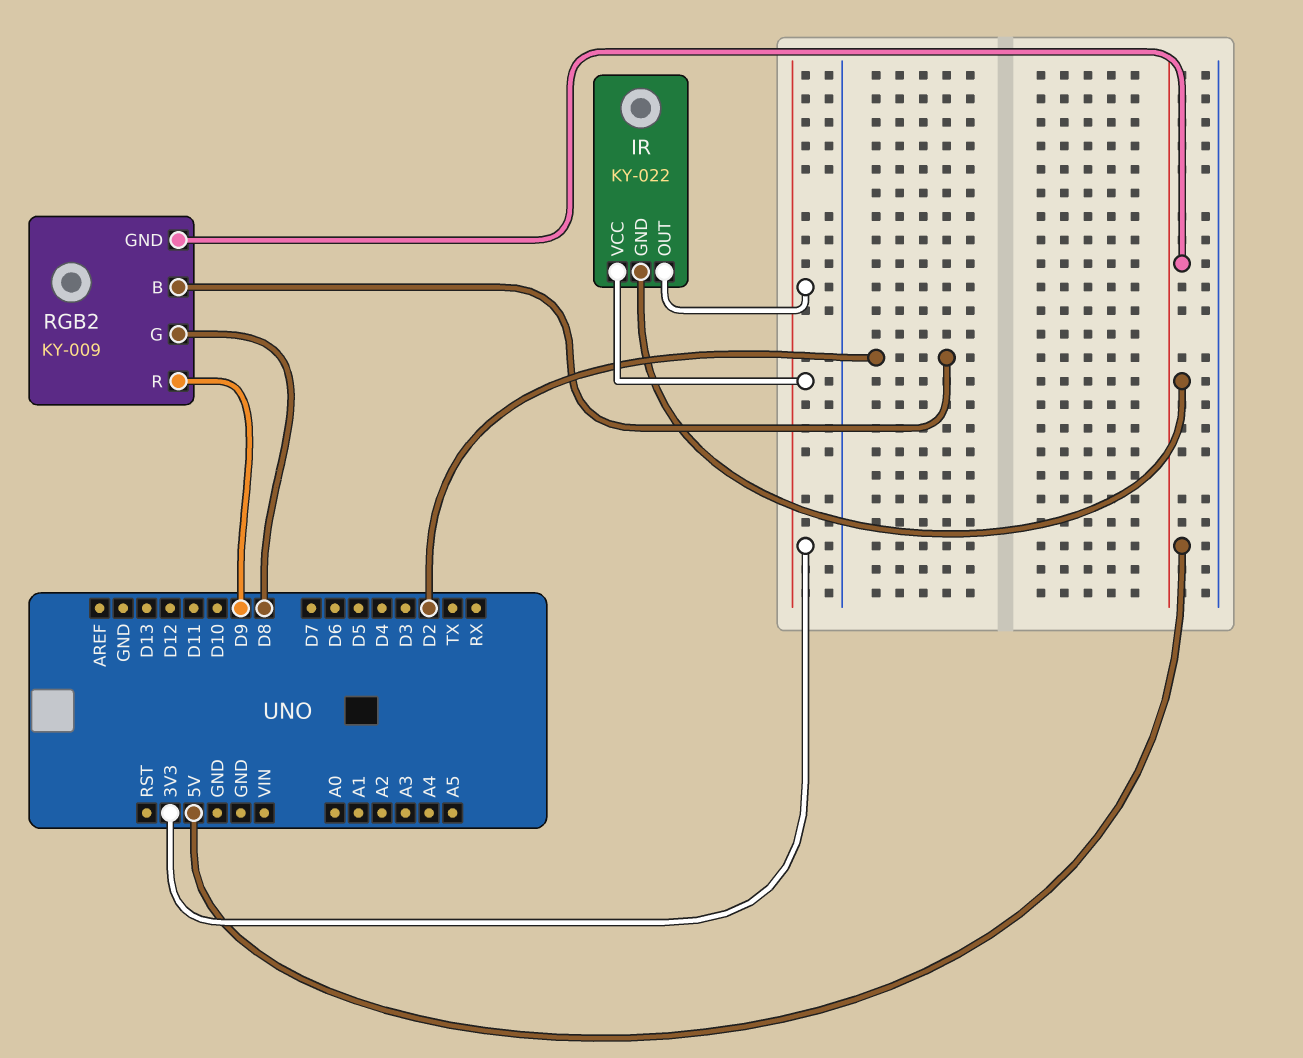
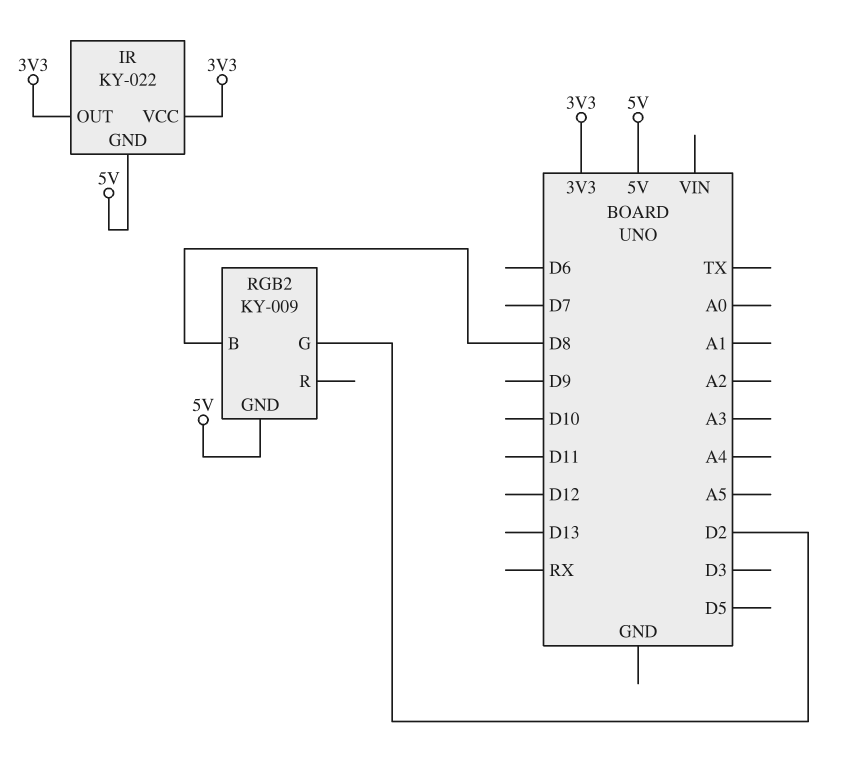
RGB2 pin B: D2 -> D8
RGB2 pin G: D8 -> D2
RGB2 pin R: D9 -> none

